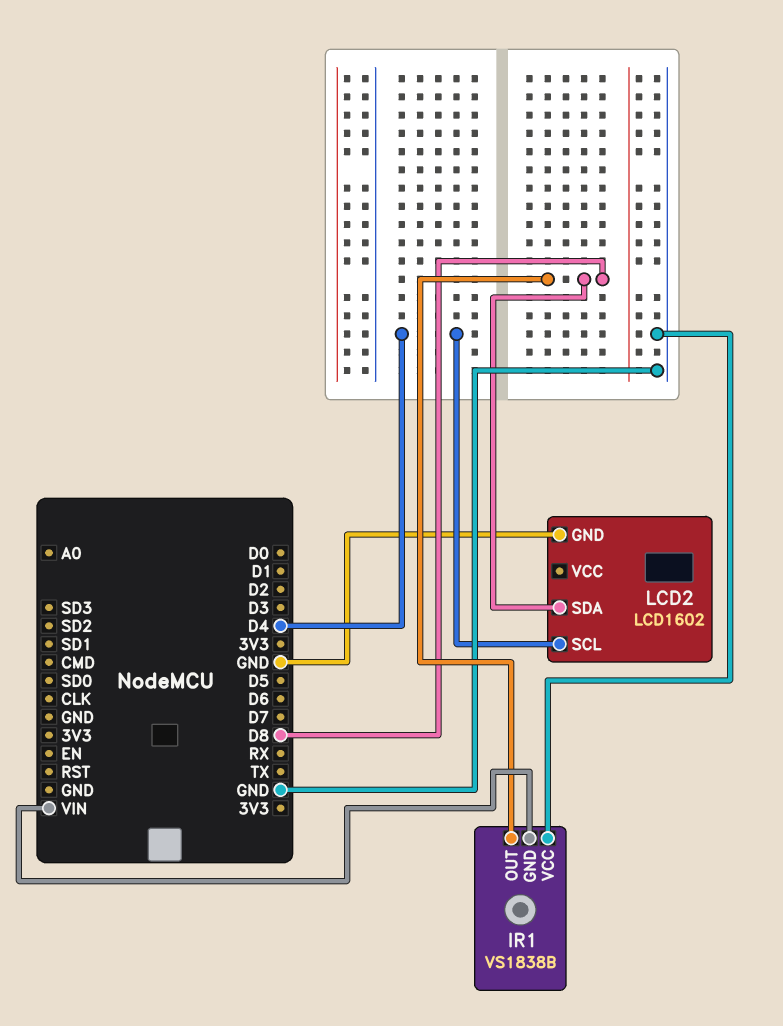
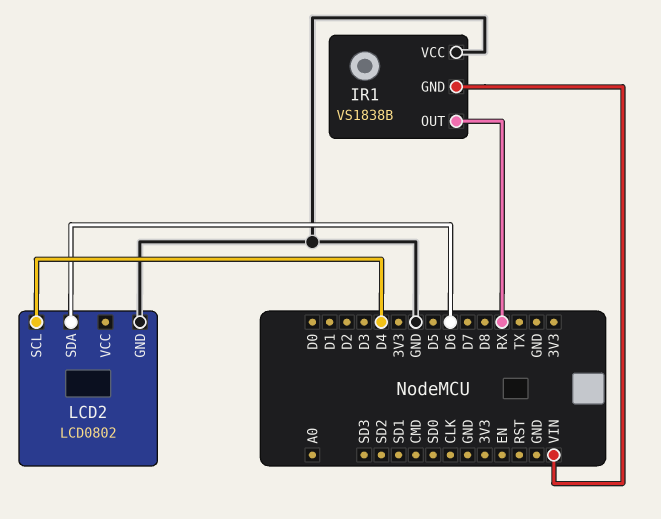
IR1 pin OUT: D8 -> RX
LCD2: LCD1602 -> LCD0802
LCD2 pin SDA: D8 -> D6

